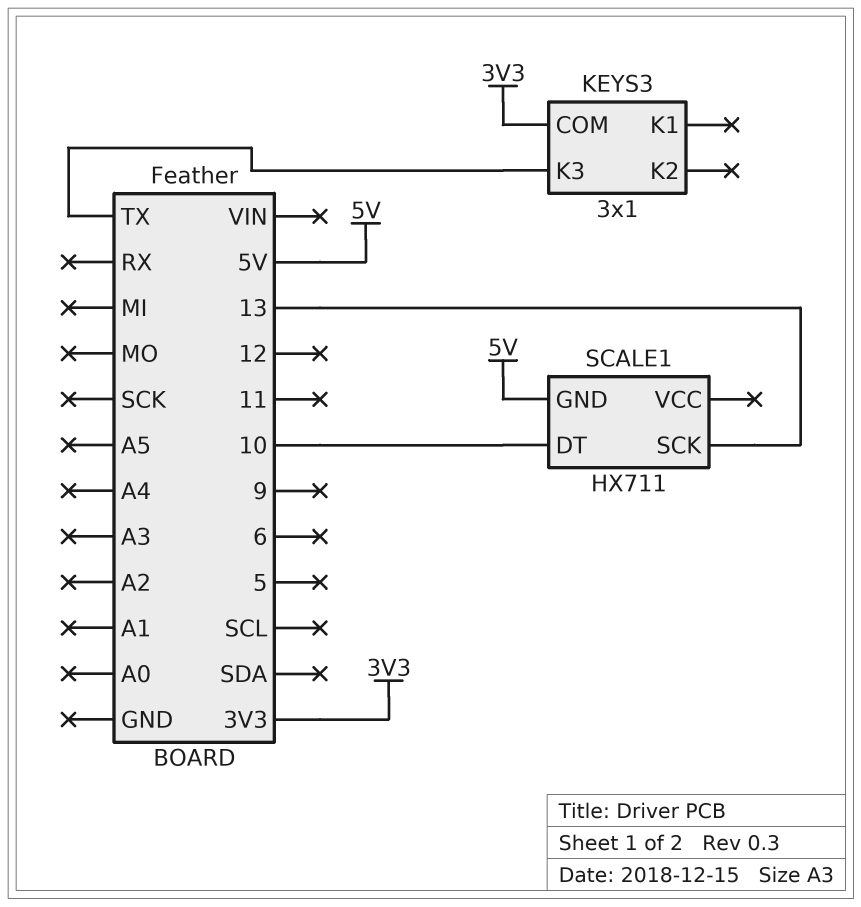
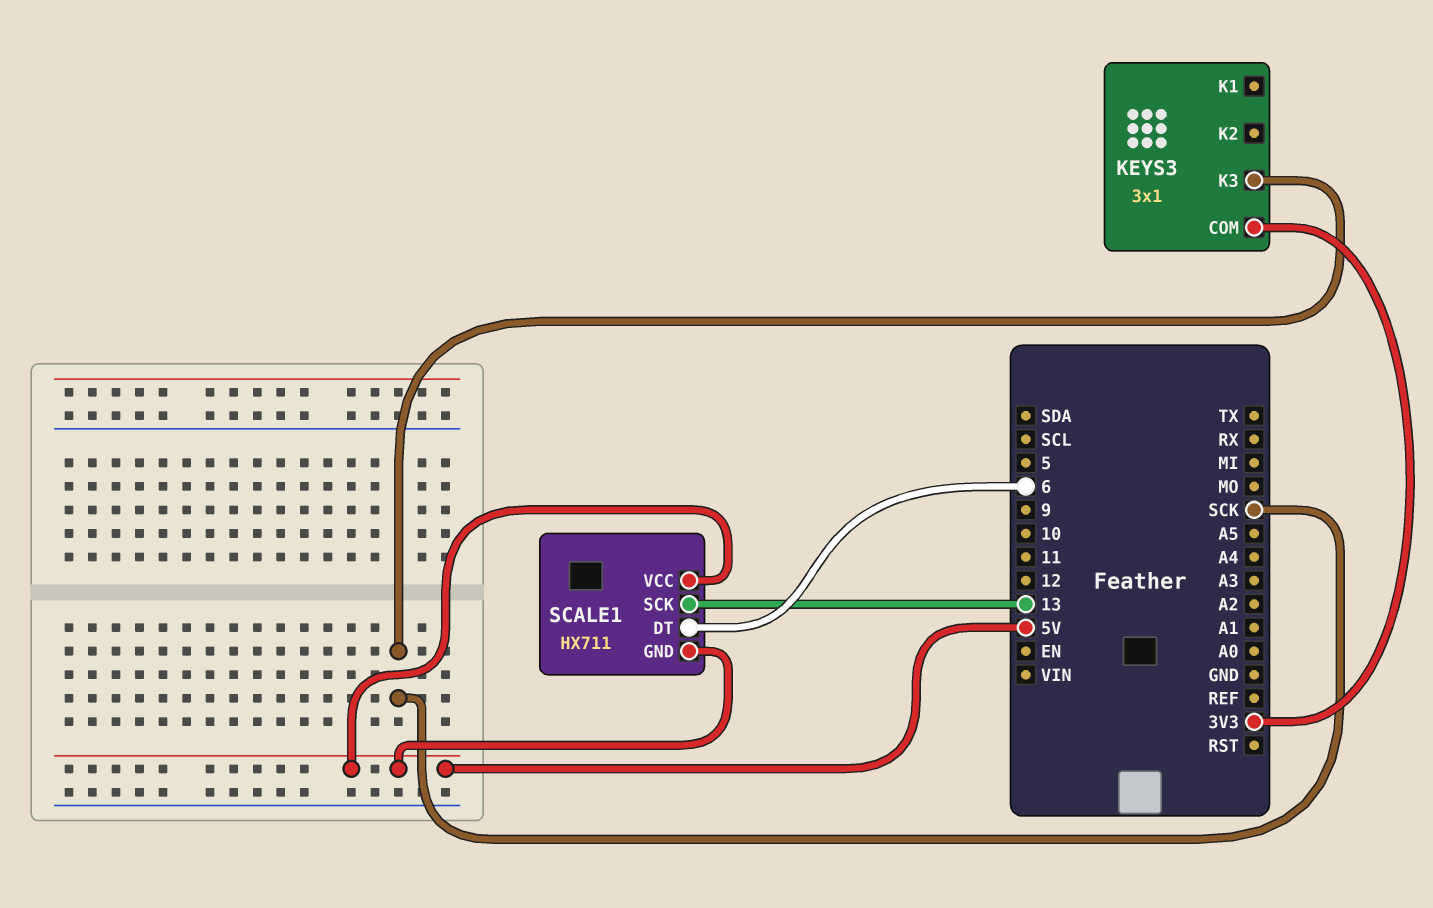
KEYS3 pin K3: TX -> SCK
SCALE1 pin DT: 10 -> 6
SCALE1 pin VCC: none -> 5V

